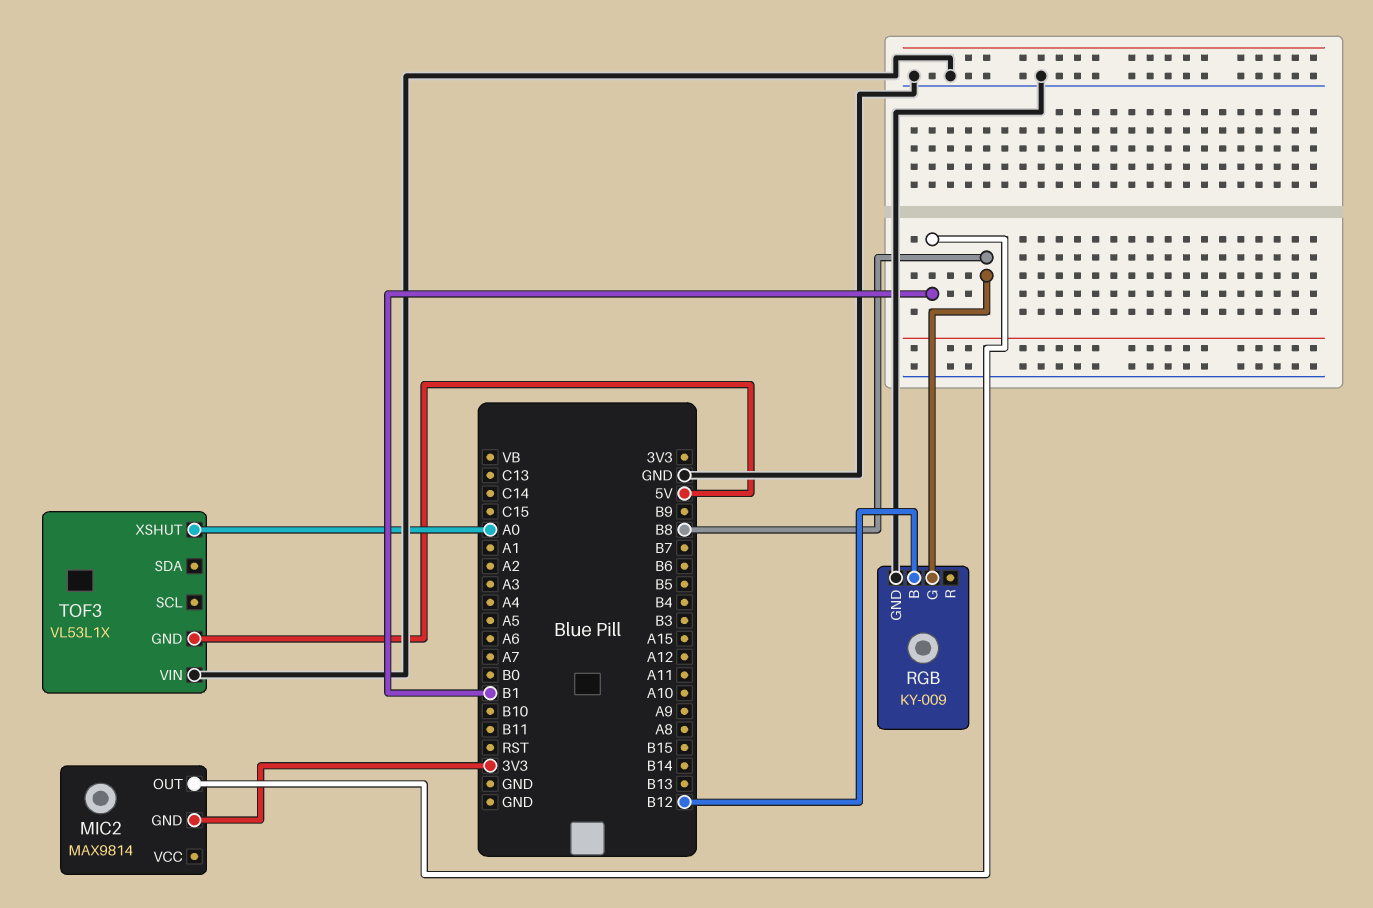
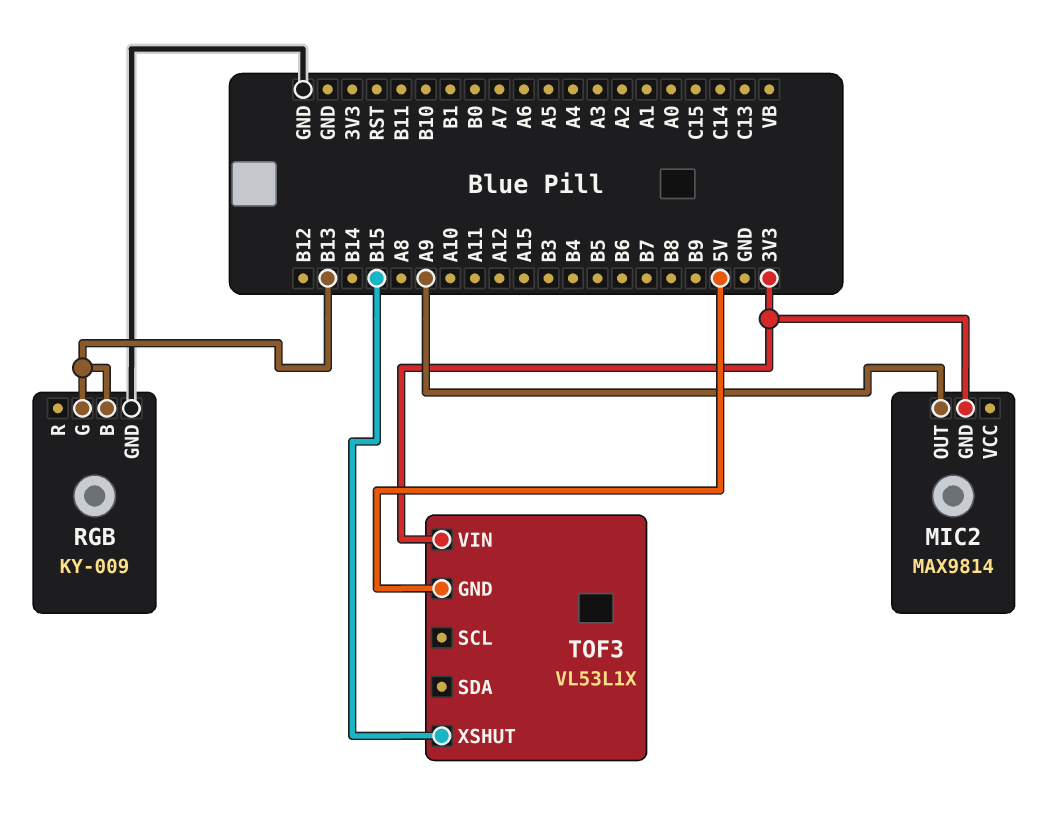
MIC2 pin OUT: B1 -> A9
RGB pin B: B12 -> B13
RGB pin G: B8 -> B13
TOF3 pin VIN: GND -> 3V3
TOF3 pin XSHUT: A0 -> B15

